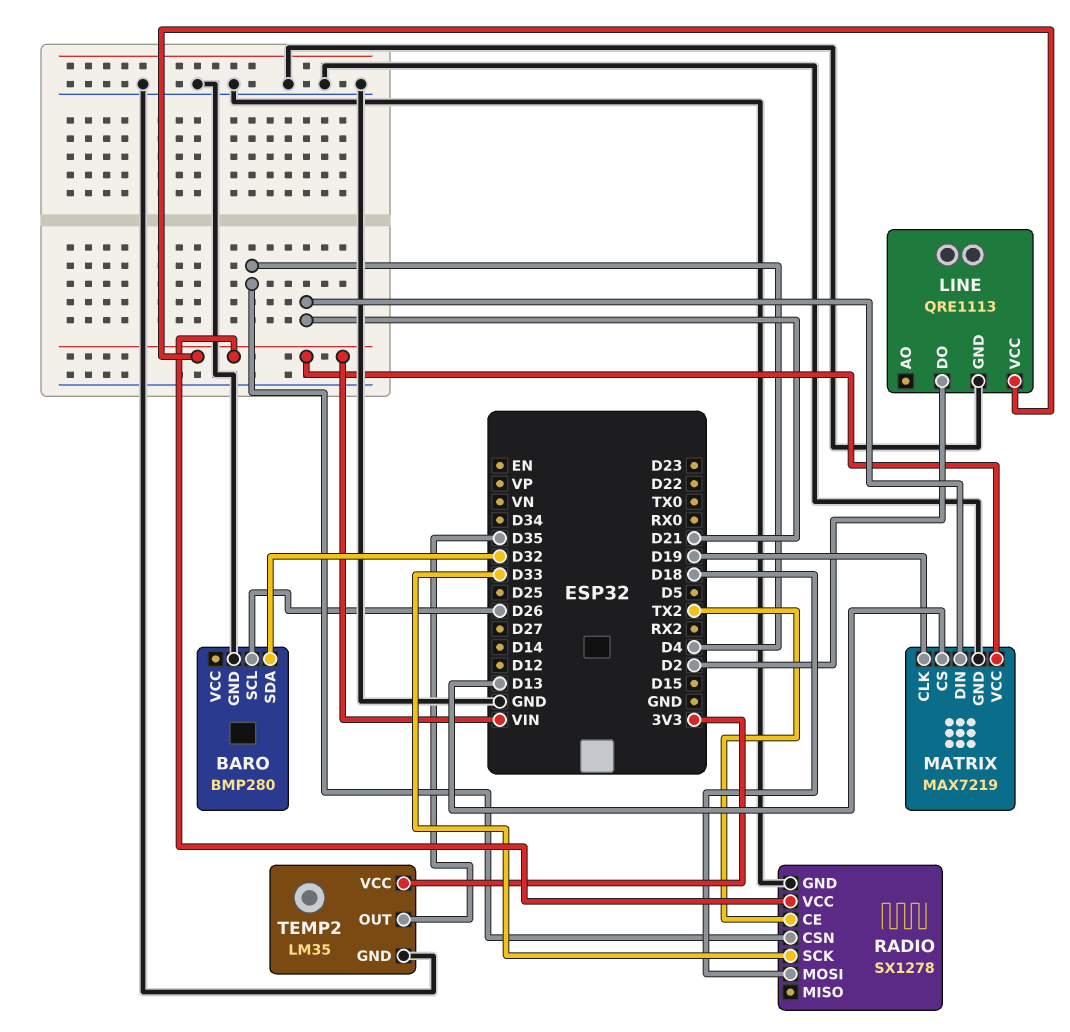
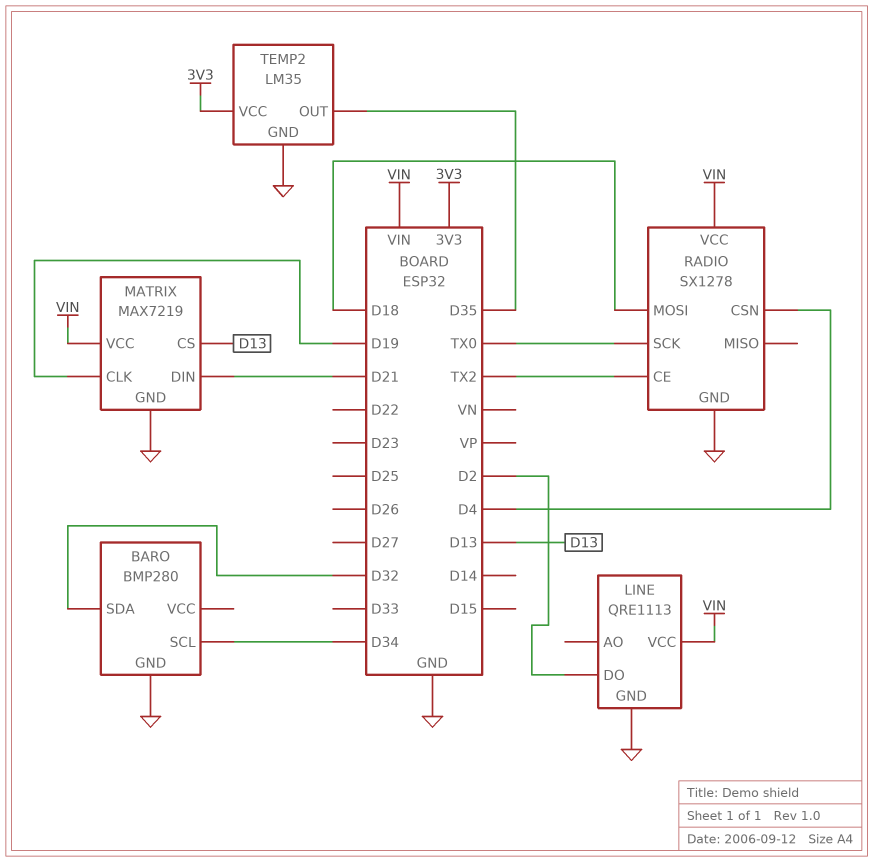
BARO pin SCL: D26 -> D34
RADIO pin SCK: D33 -> TX0

